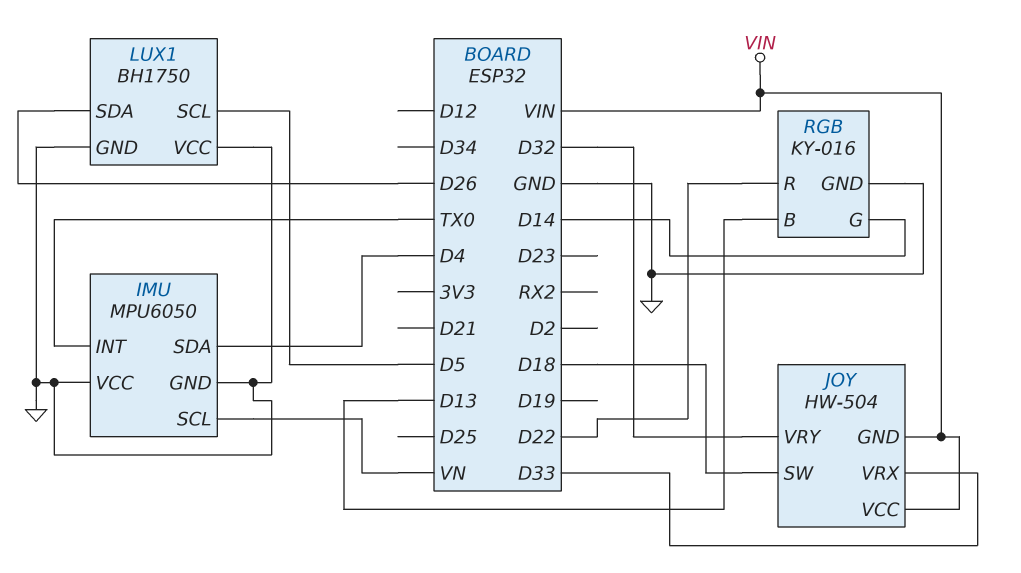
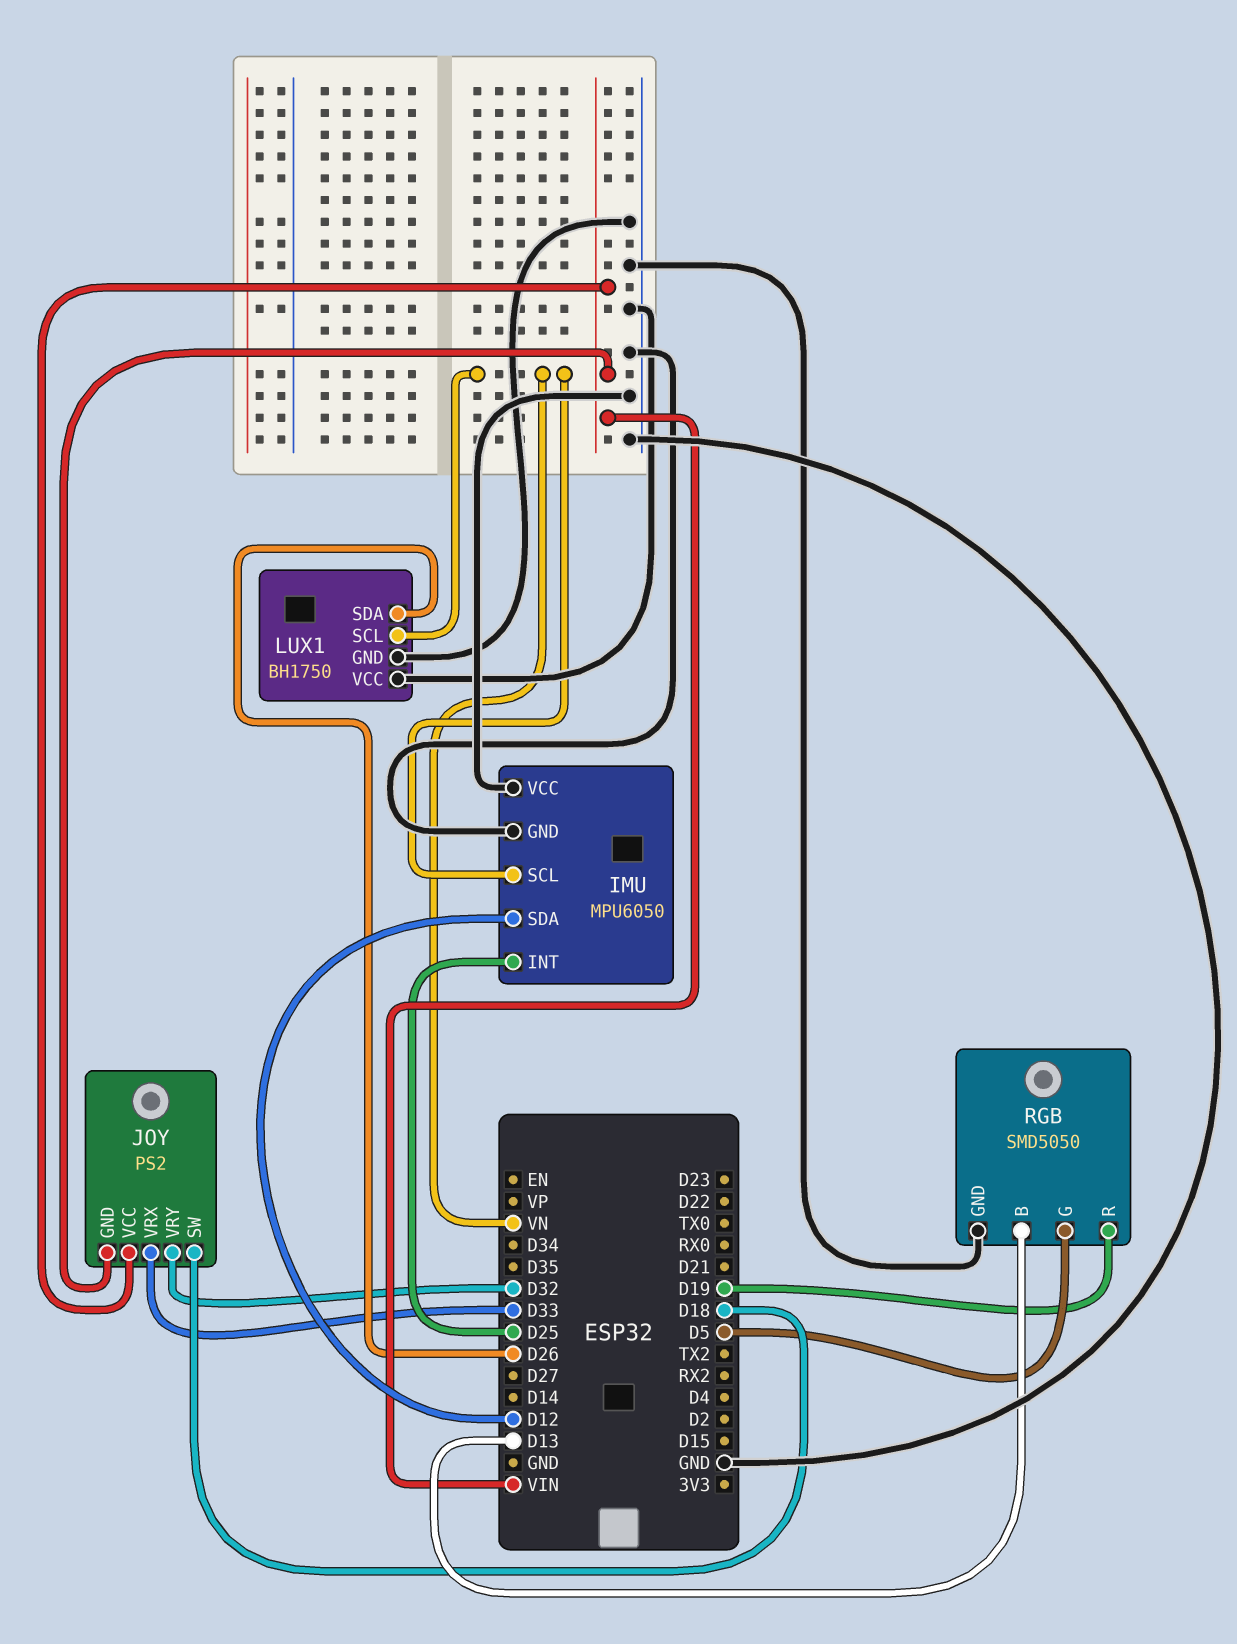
IMU pin INT: TX0 -> D25
IMU pin SDA: D4 -> D12
JOY: HW-504 -> PS2
LUX1 pin SCL: D5 -> VN
RGB: KY-016 -> SMD5050
RGB pin G: D14 -> D5
RGB pin R: D22 -> D19

